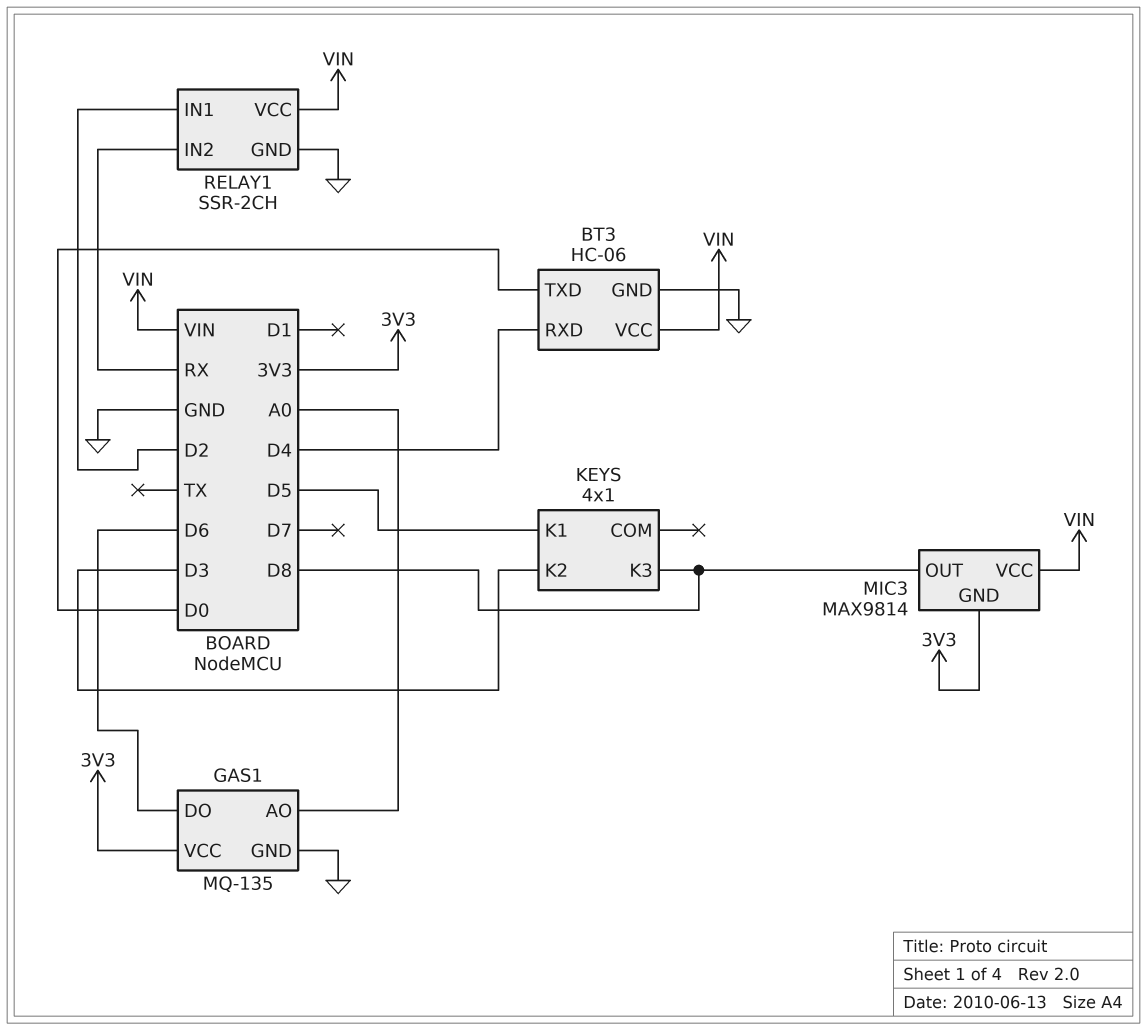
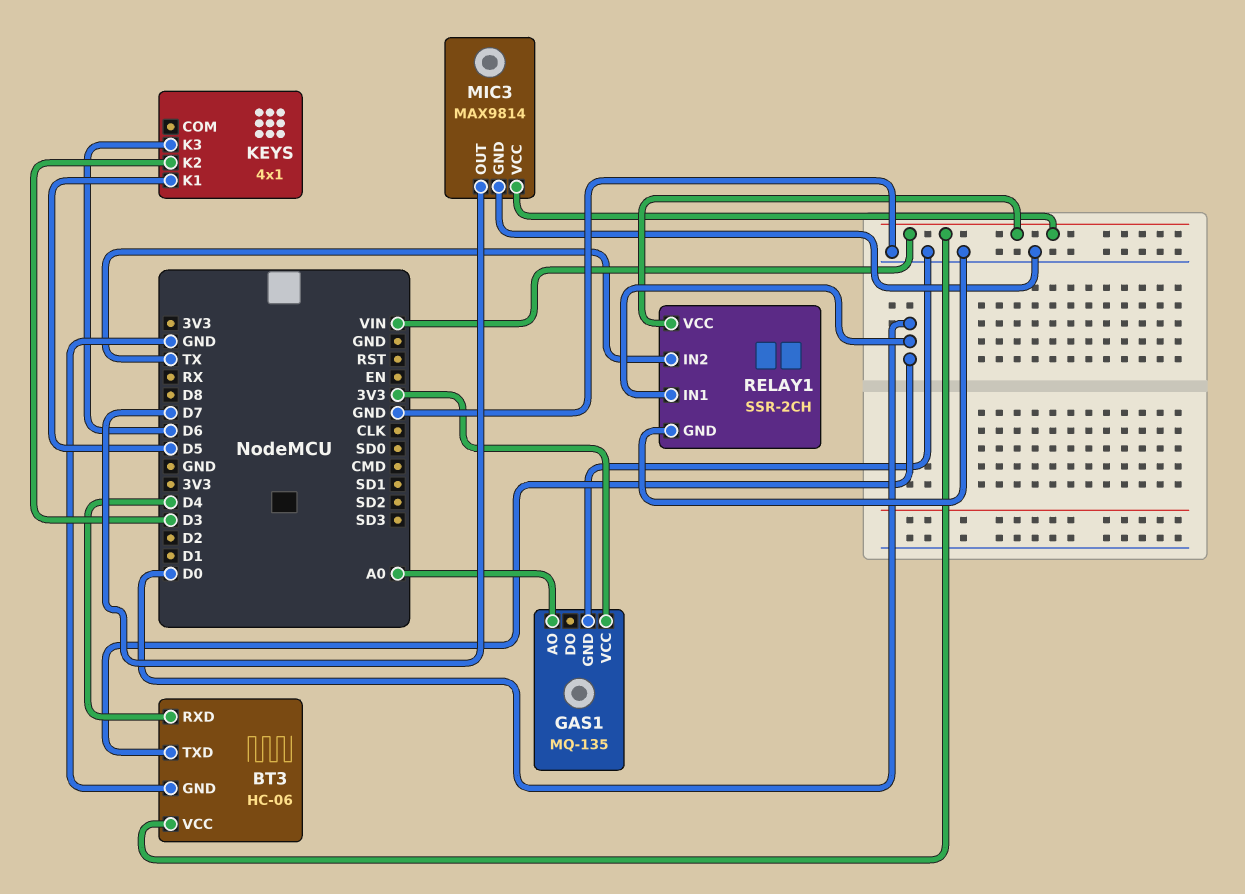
GAS1 pin DO: D6 -> none
KEYS pin K3: D8 -> D6
MIC3 pin GND: 3V3 -> GND
MIC3 pin OUT: D8 -> D7
RELAY1 pin IN1: D2 -> D0
RELAY1 pin IN2: RX -> TX

